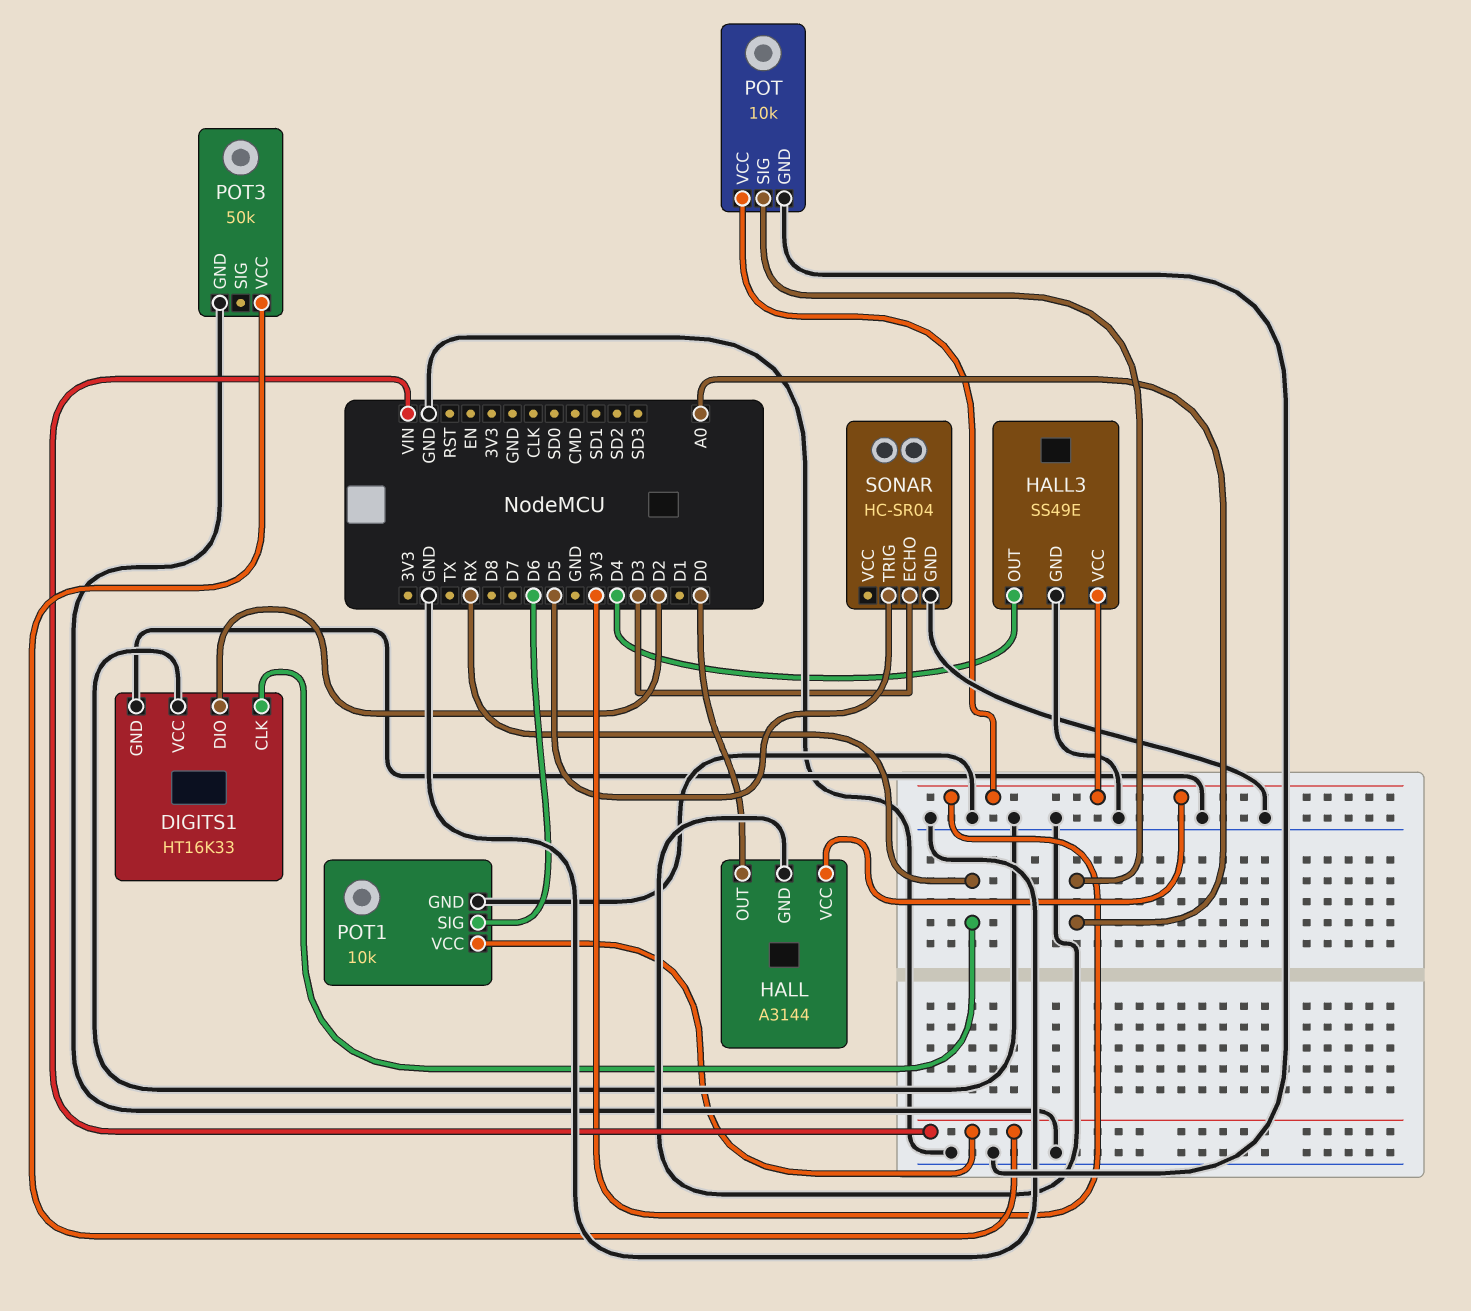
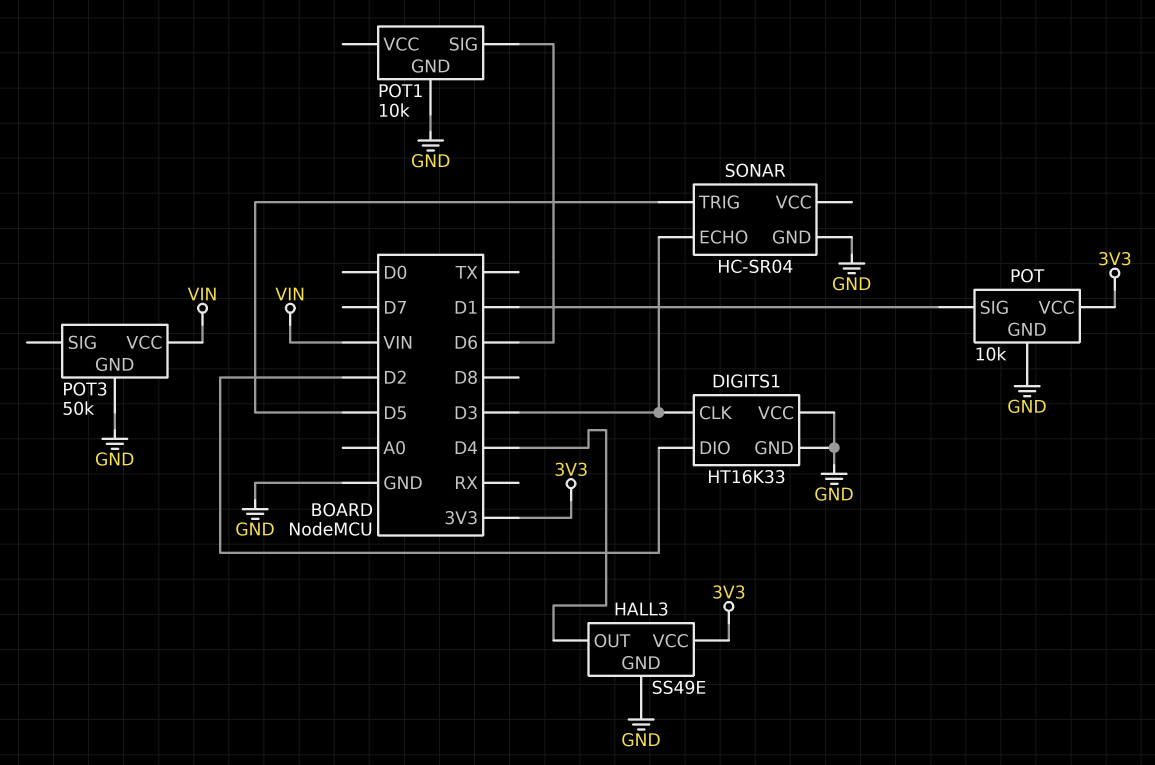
DIGITS1 pin CLK: RX -> D3
HALL: A3144 -> none
HALL pin GND: GND -> none
HALL pin OUT: D0 -> none
HALL pin VCC: 3V3 -> none
POT pin SIG: A0 -> D1
POT1 pin VCC: VIN -> none

